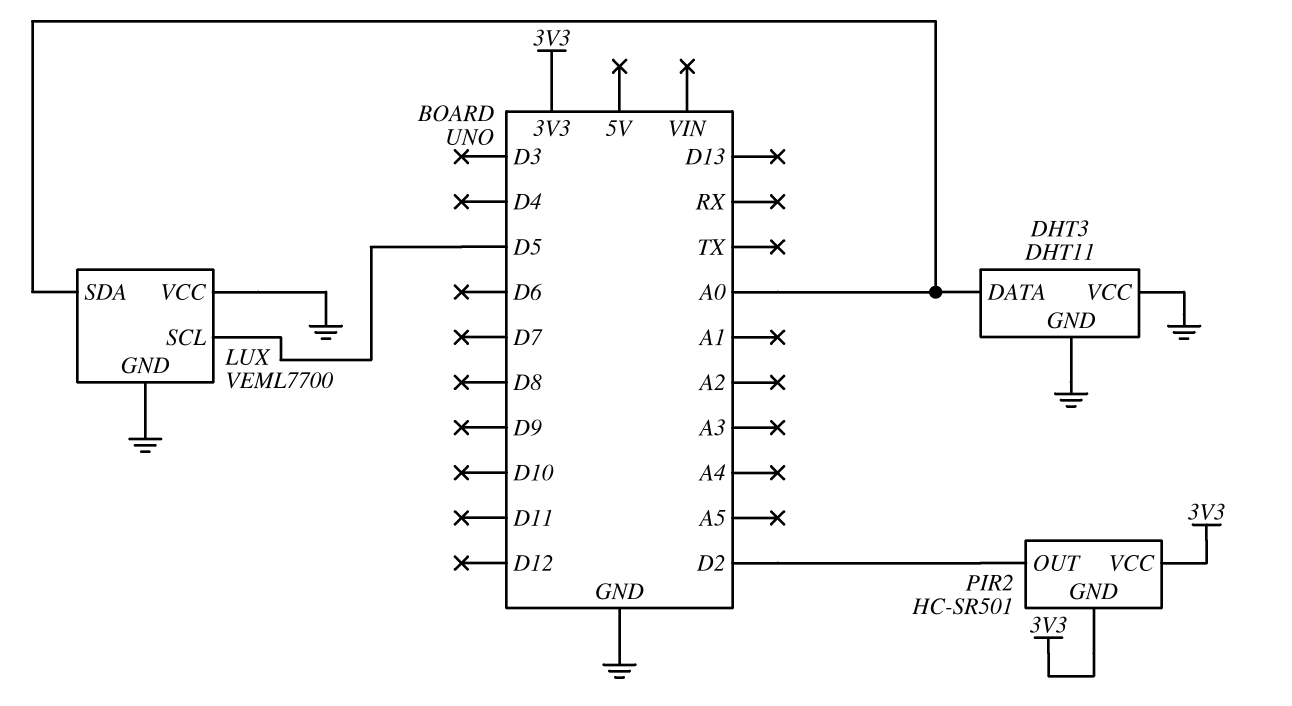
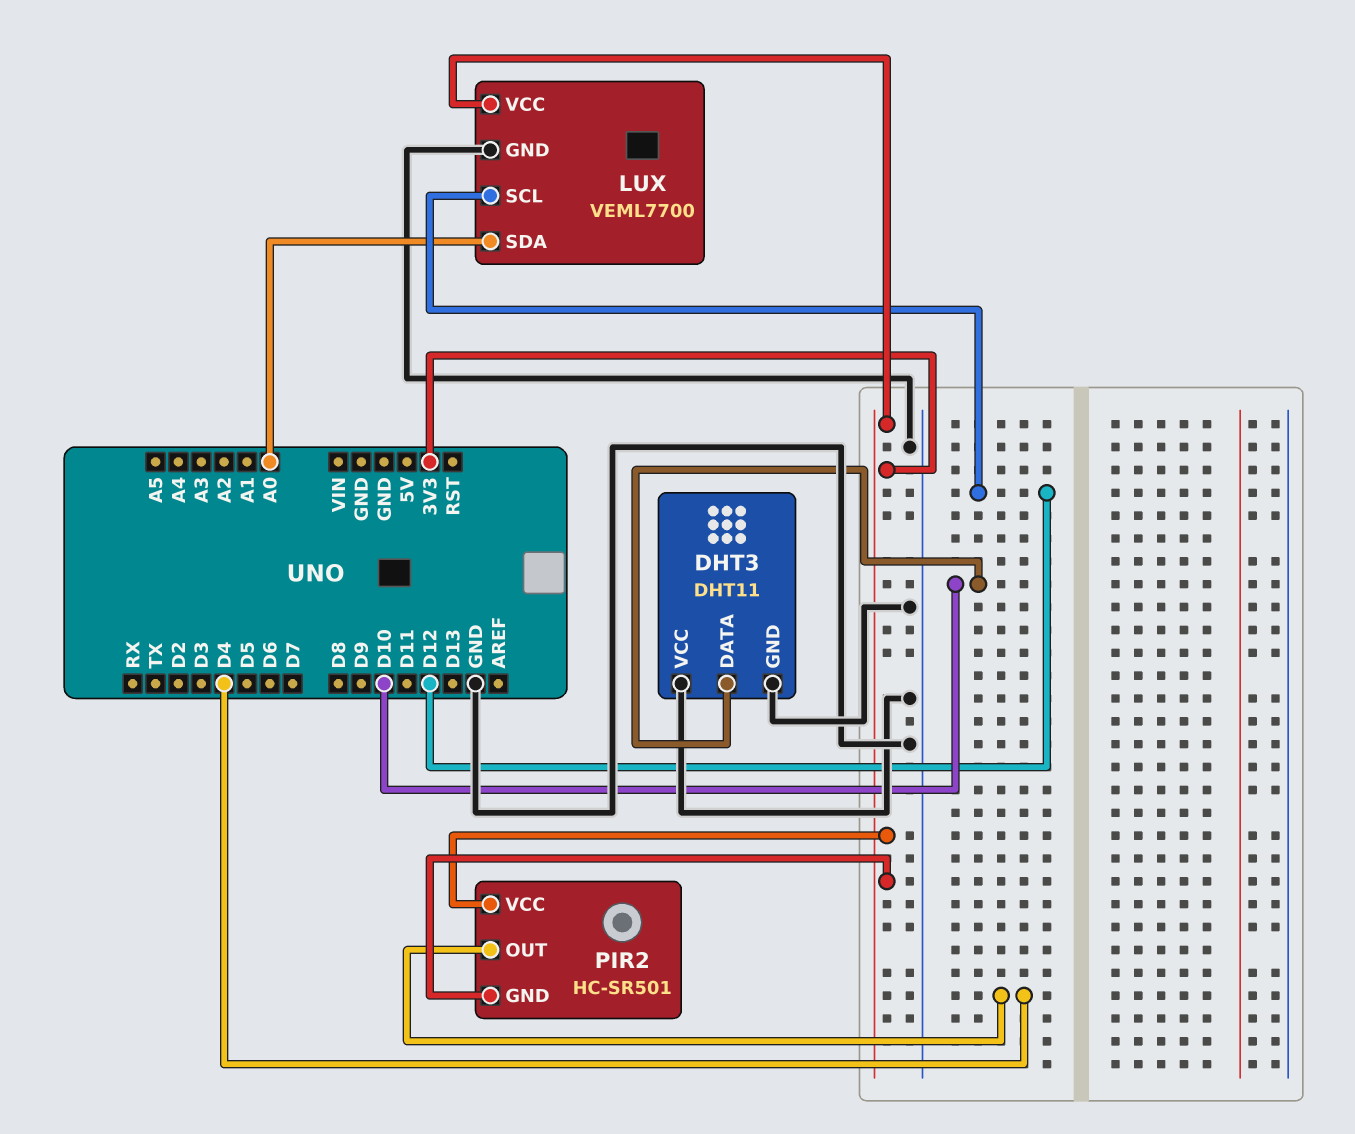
DHT3 pin DATA: A0 -> D10
LUX pin SCL: D5 -> D12
LUX pin VCC: GND -> 3V3
PIR2 pin OUT: D2 -> D4

